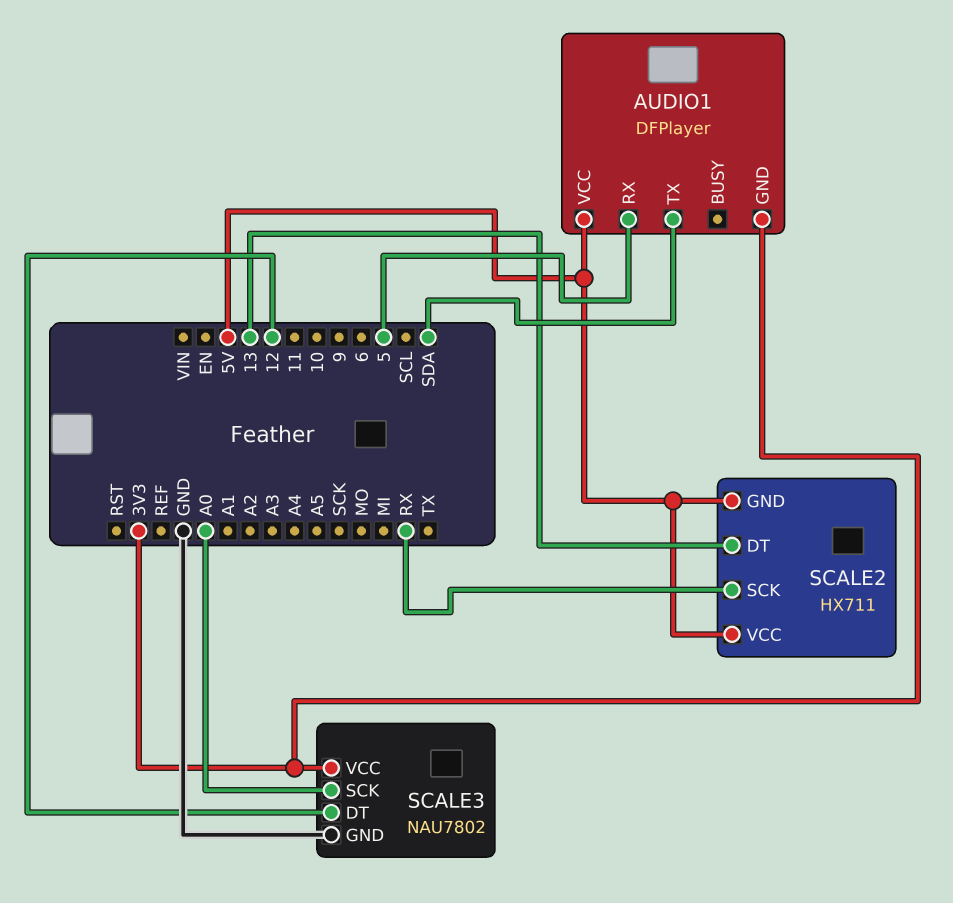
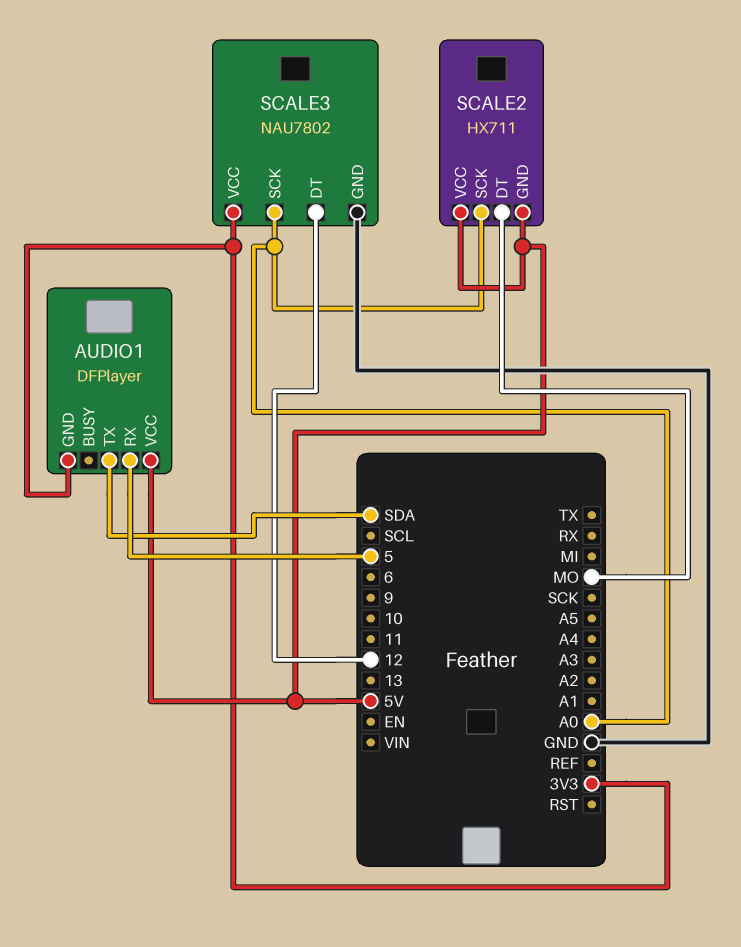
SCALE2 pin DT: 13 -> MO
SCALE2 pin SCK: RX -> A0

